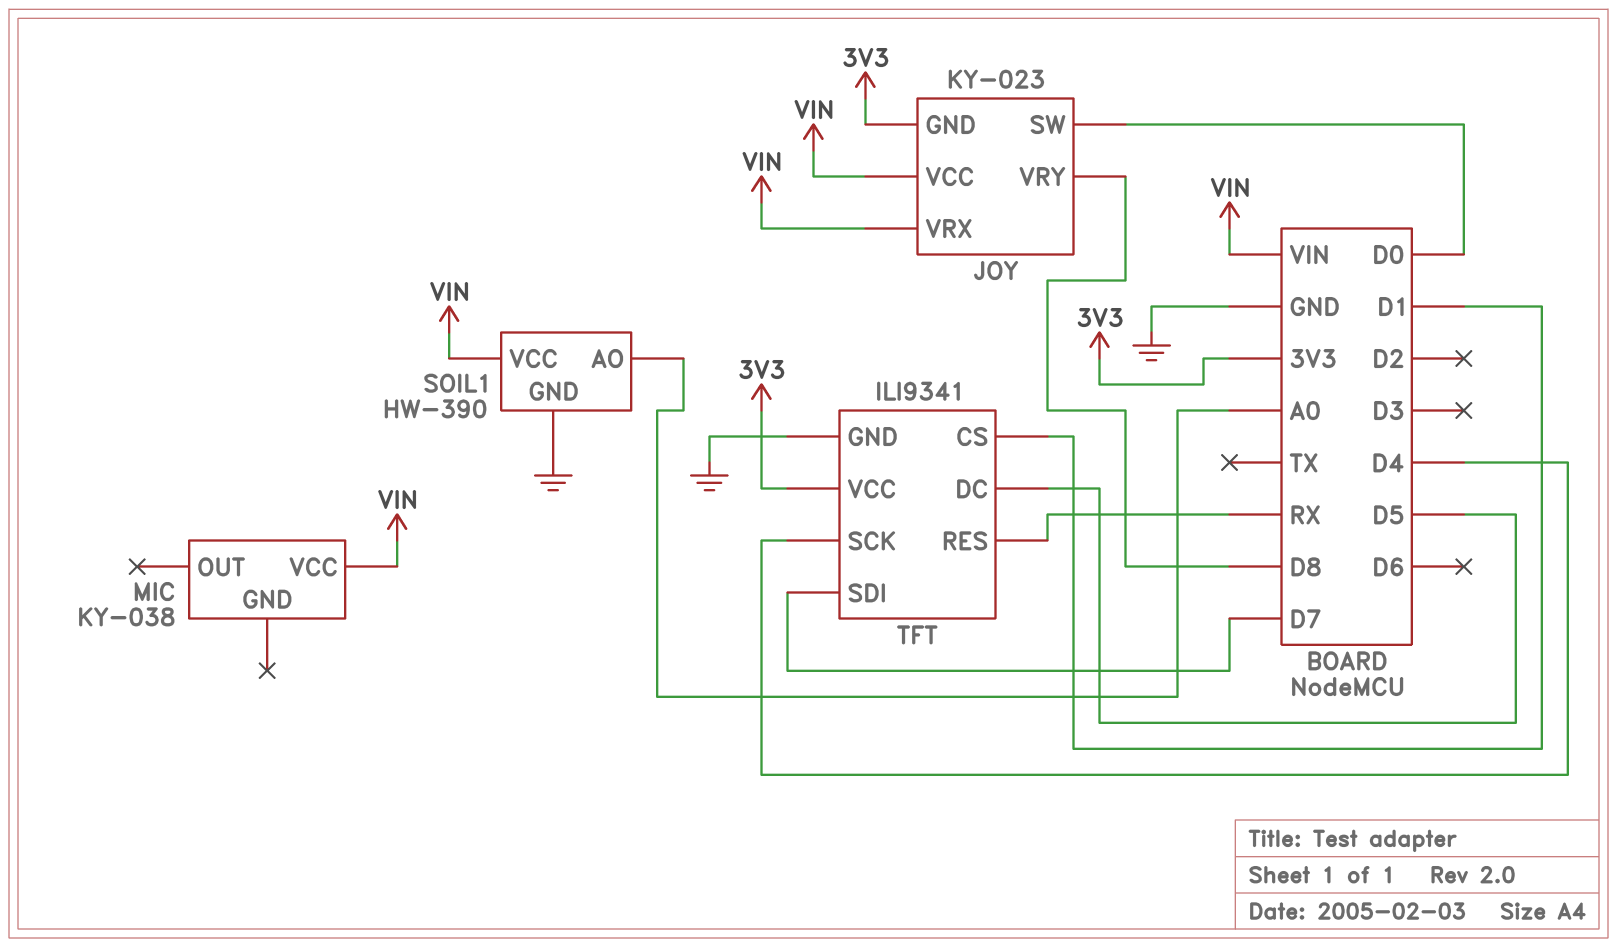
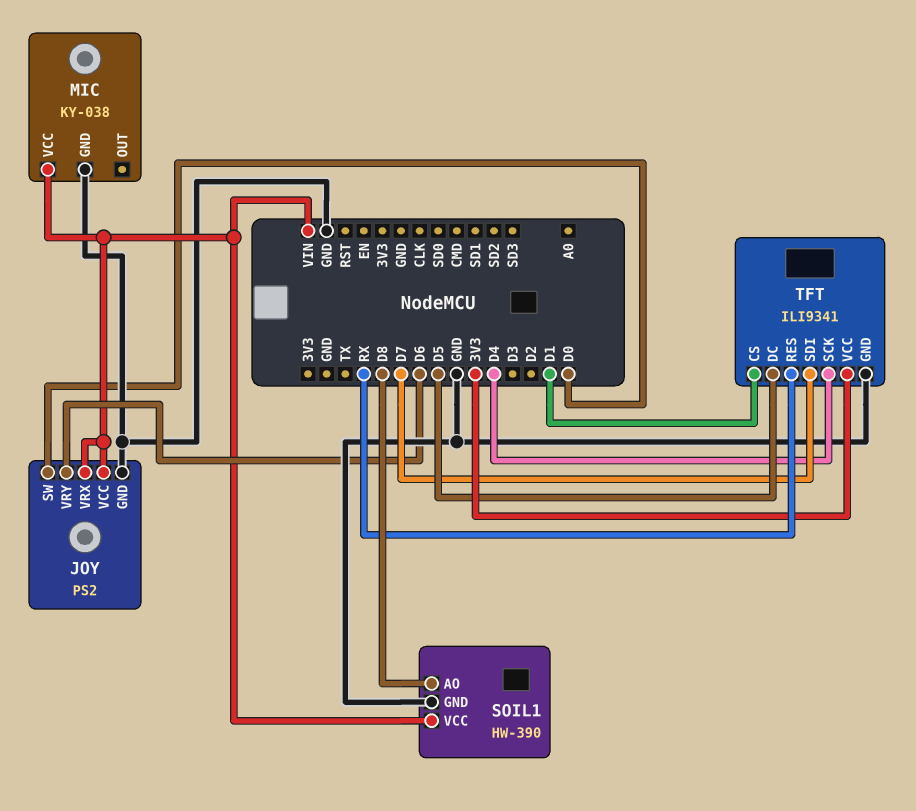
JOY: KY-023 -> PS2
JOY pin GND: 3V3 -> GND
JOY pin VRY: D8 -> D6
MIC pin GND: none -> GND
SOIL1 pin AO: A0 -> D8

